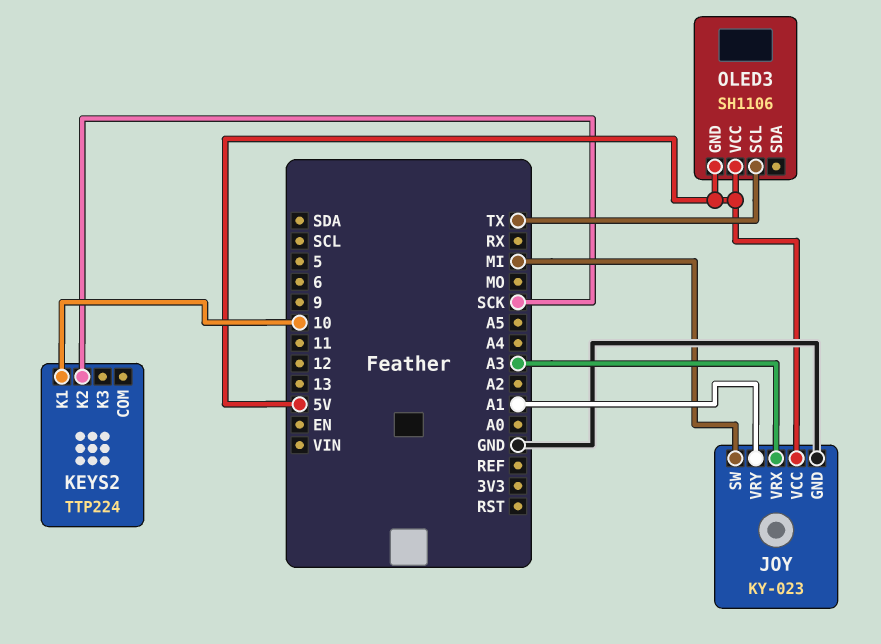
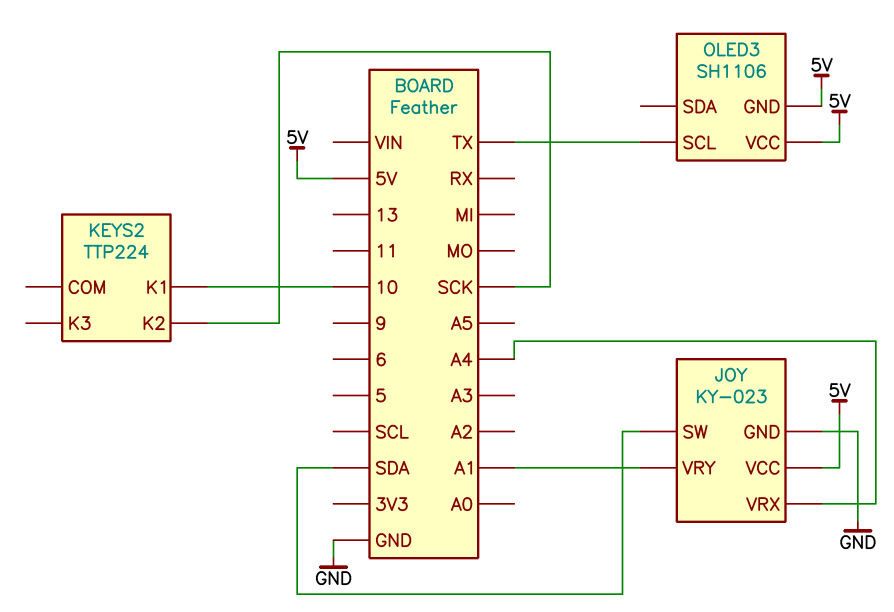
JOY pin SW: MI -> SDA
JOY pin VRX: A3 -> A4

